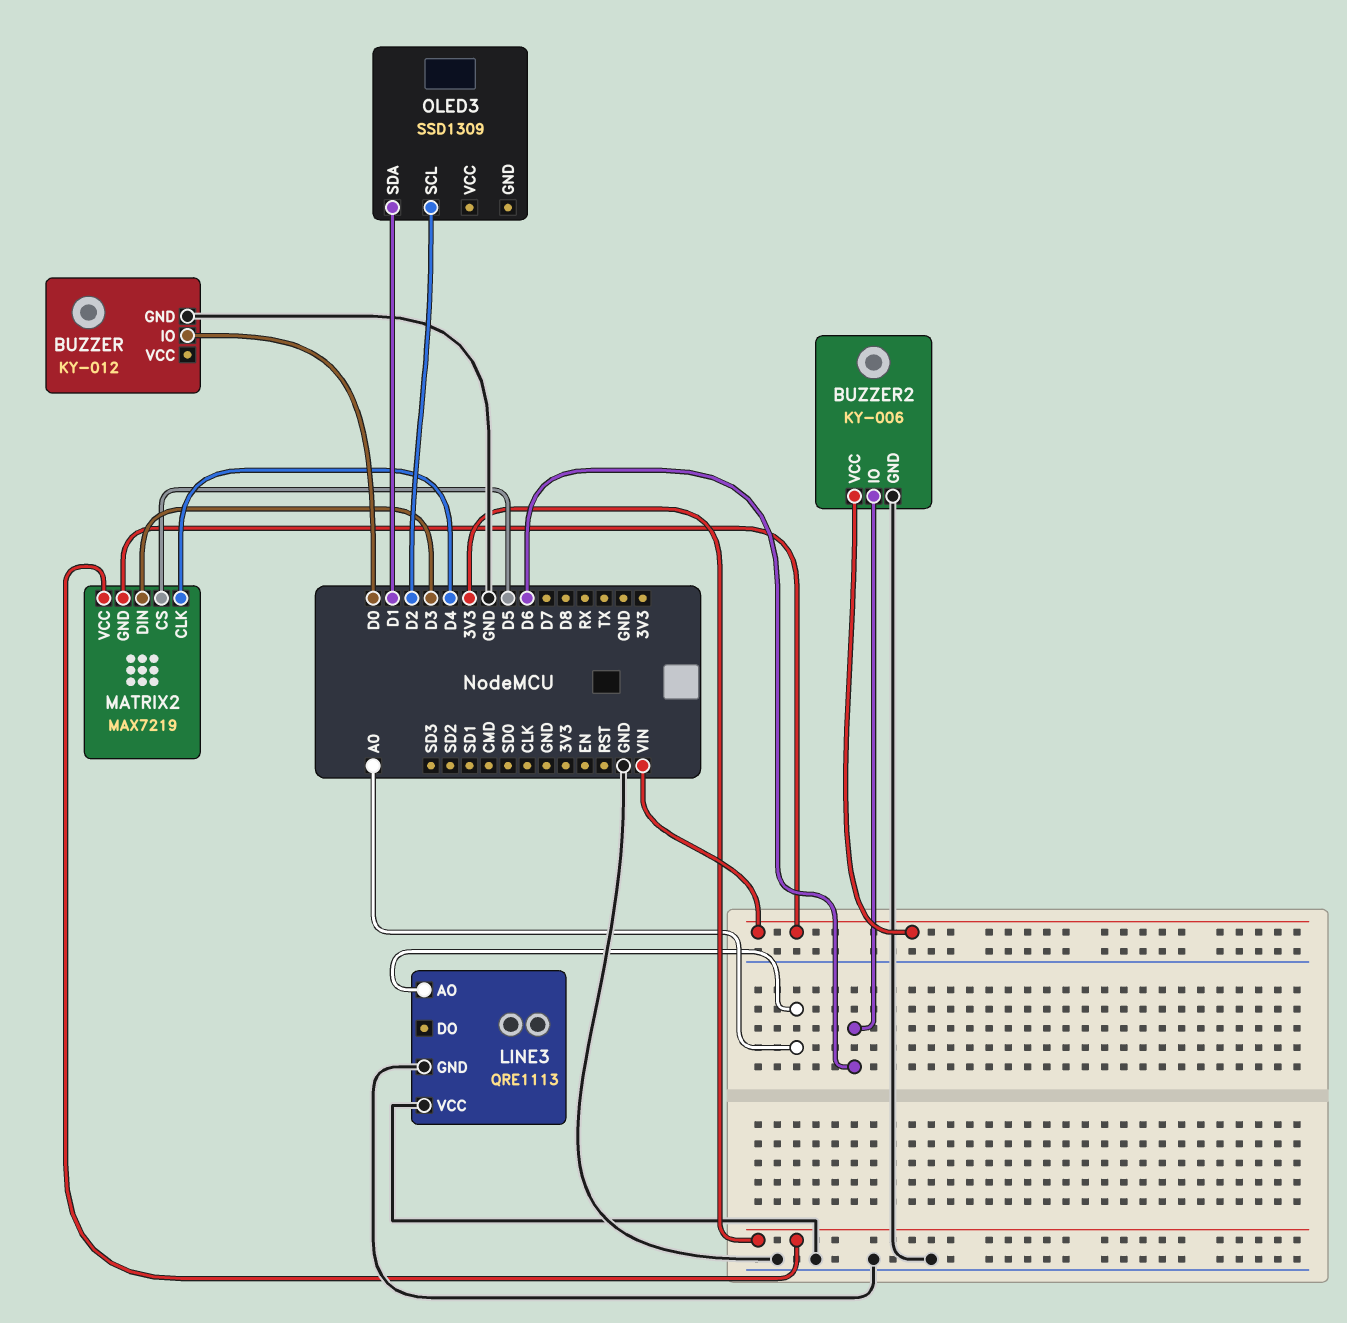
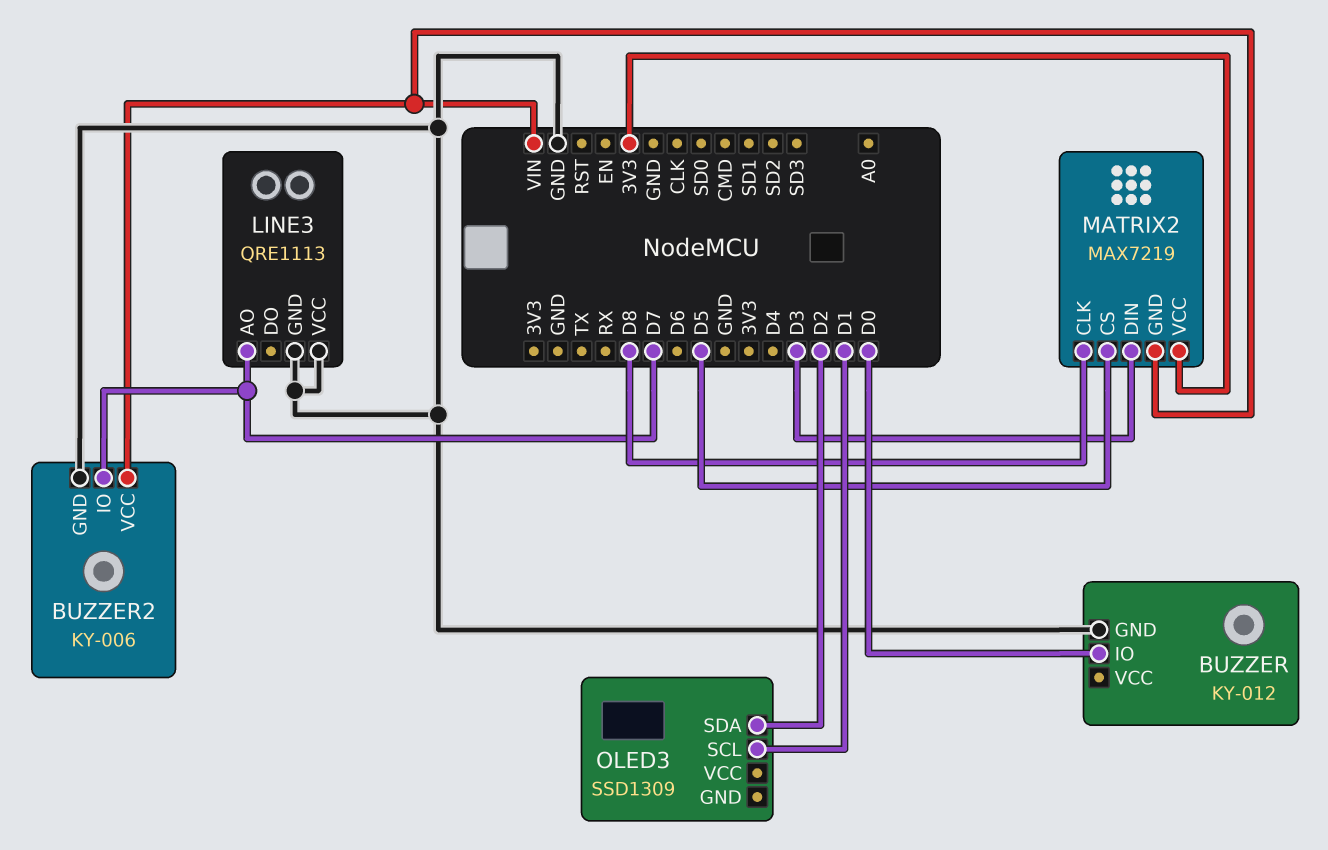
BUZZER2 pin IO: D6 -> D7
LINE3 pin AO: A0 -> D7
MATRIX2 pin CLK: D4 -> D8
OLED3 pin SCL: D2 -> D1
OLED3 pin SDA: D1 -> D2

